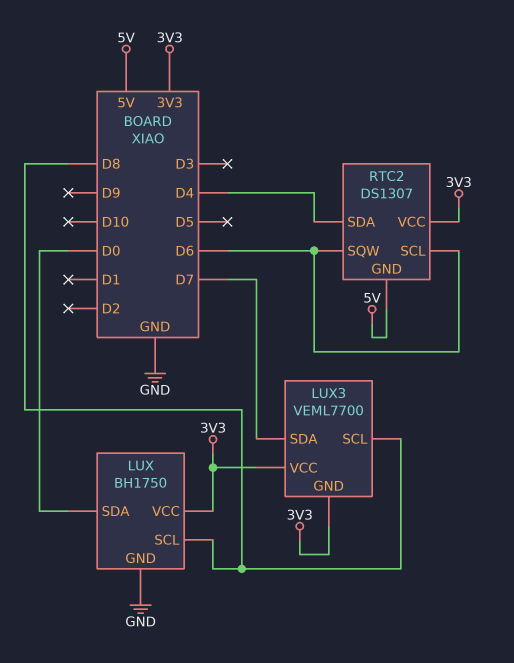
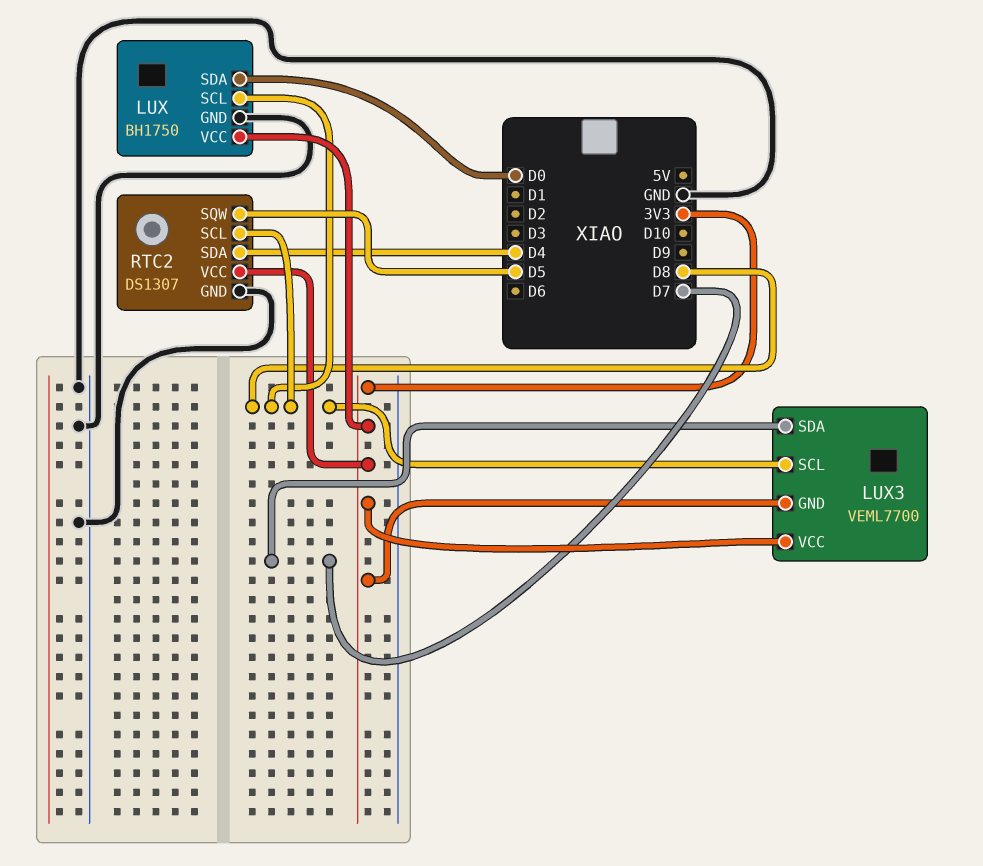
RTC2 pin GND: 5V -> GND
RTC2 pin SCL: D6 -> D8
RTC2 pin SQW: D6 -> D5

